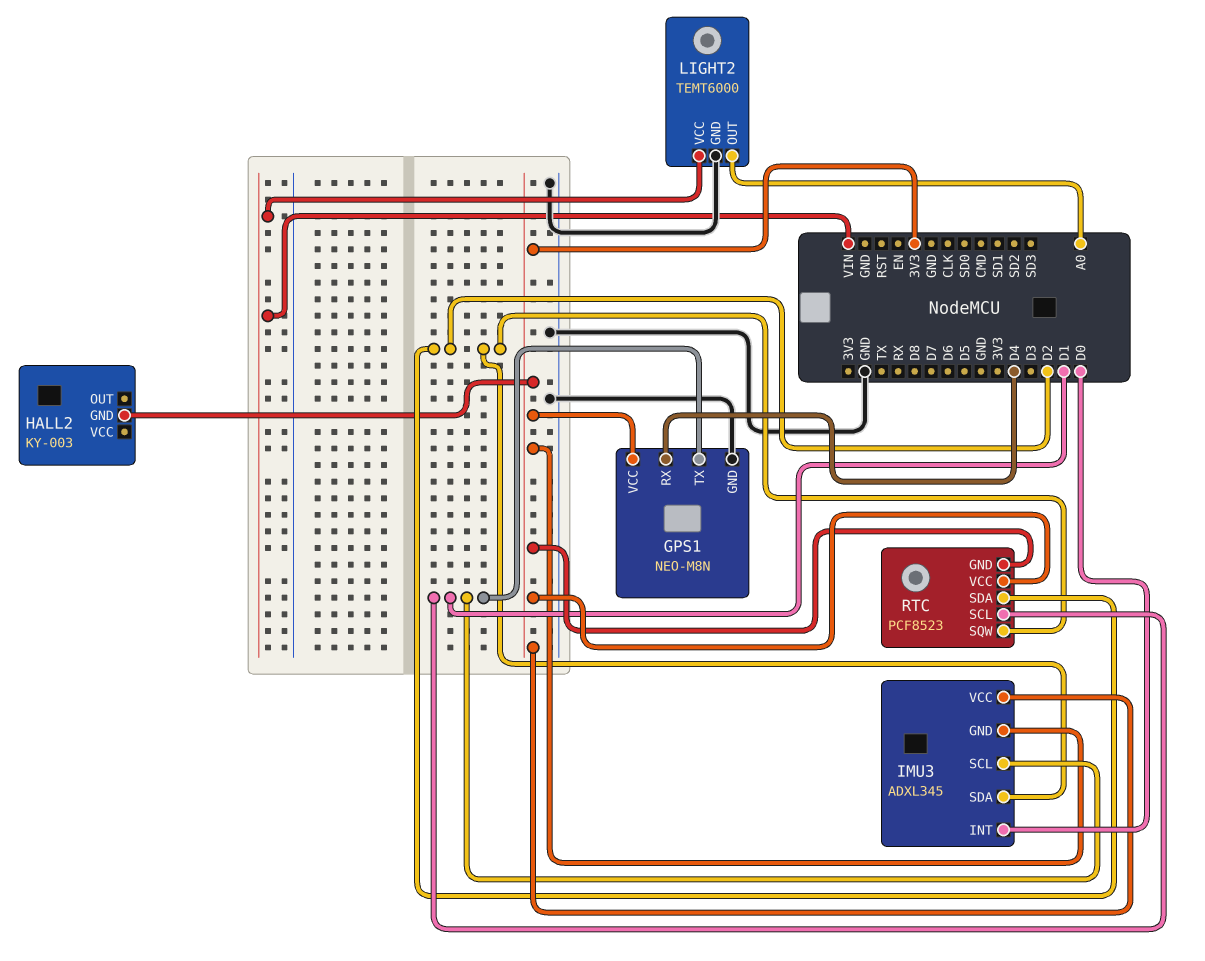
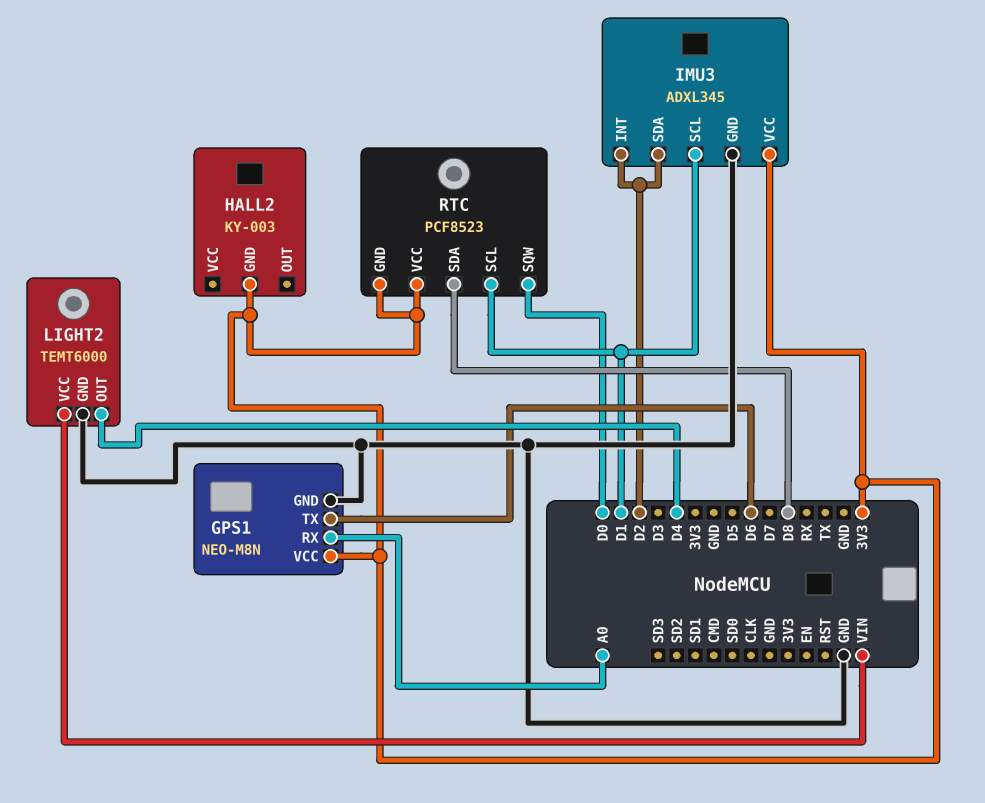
GPS1 pin RX: D4 -> A0
GPS1 pin TX: D1 -> D6
IMU3 pin GND: 3V3 -> GND
IMU3 pin INT: D0 -> D2
LIGHT2 pin OUT: A0 -> D4
RTC pin SDA: D2 -> D8
RTC pin SQW: D2 -> D0

